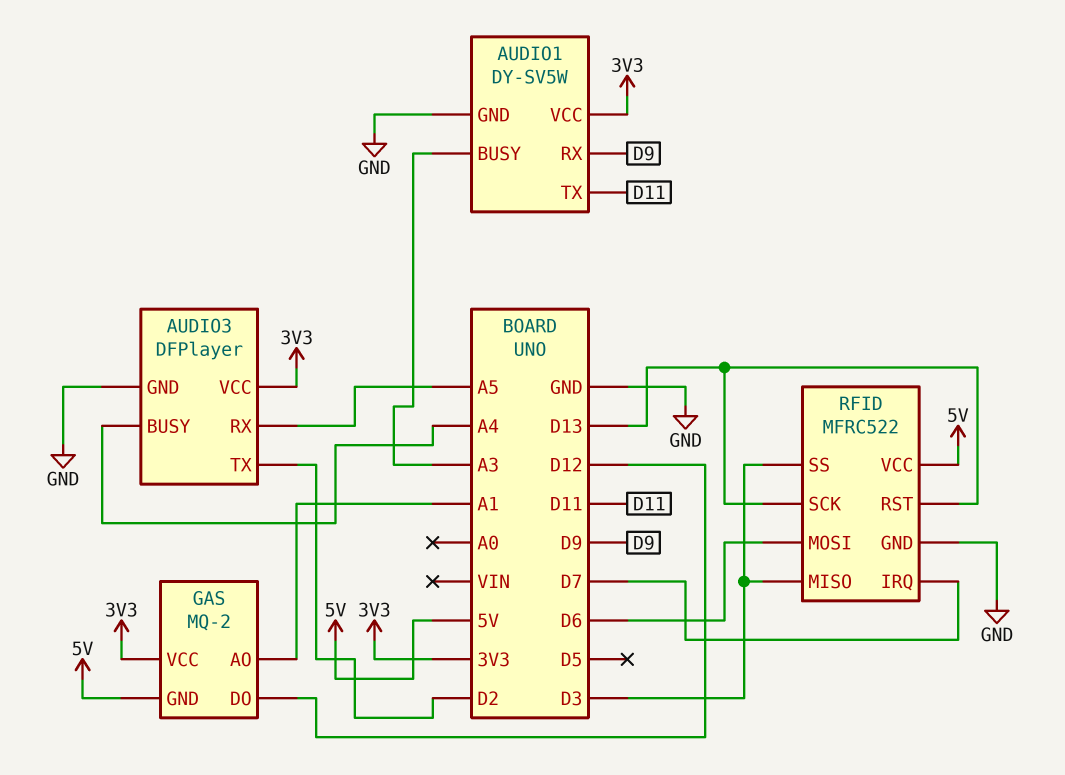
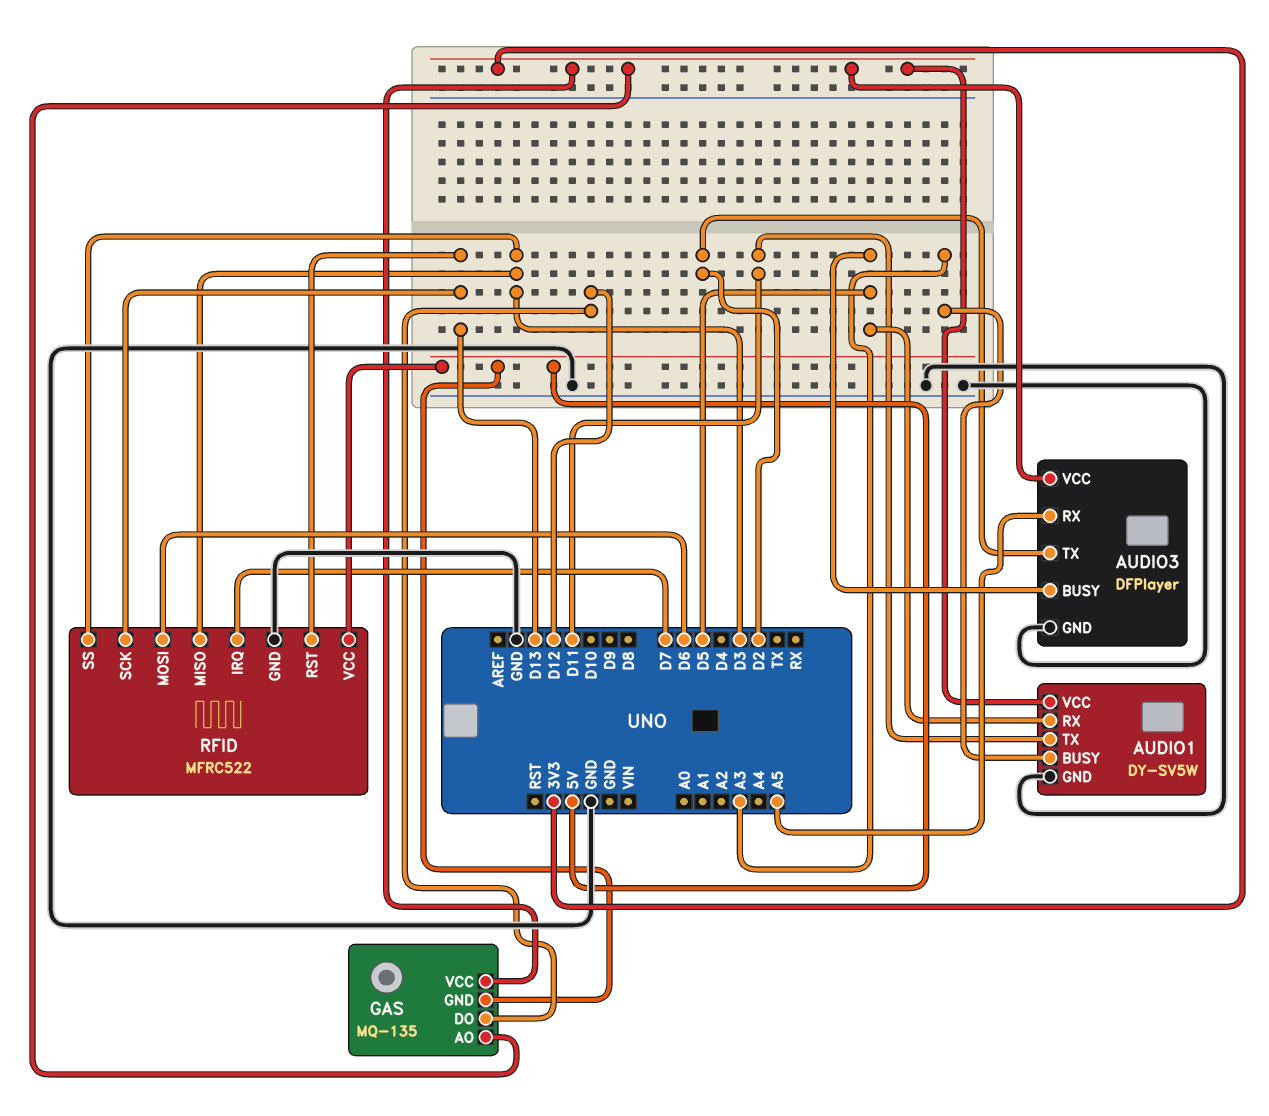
AUDIO1 pin RX: D9 -> D5
AUDIO3 pin BUSY: A4 -> D5
GAS: MQ-2 -> MQ-135
GAS pin AO: A1 -> 3V3

